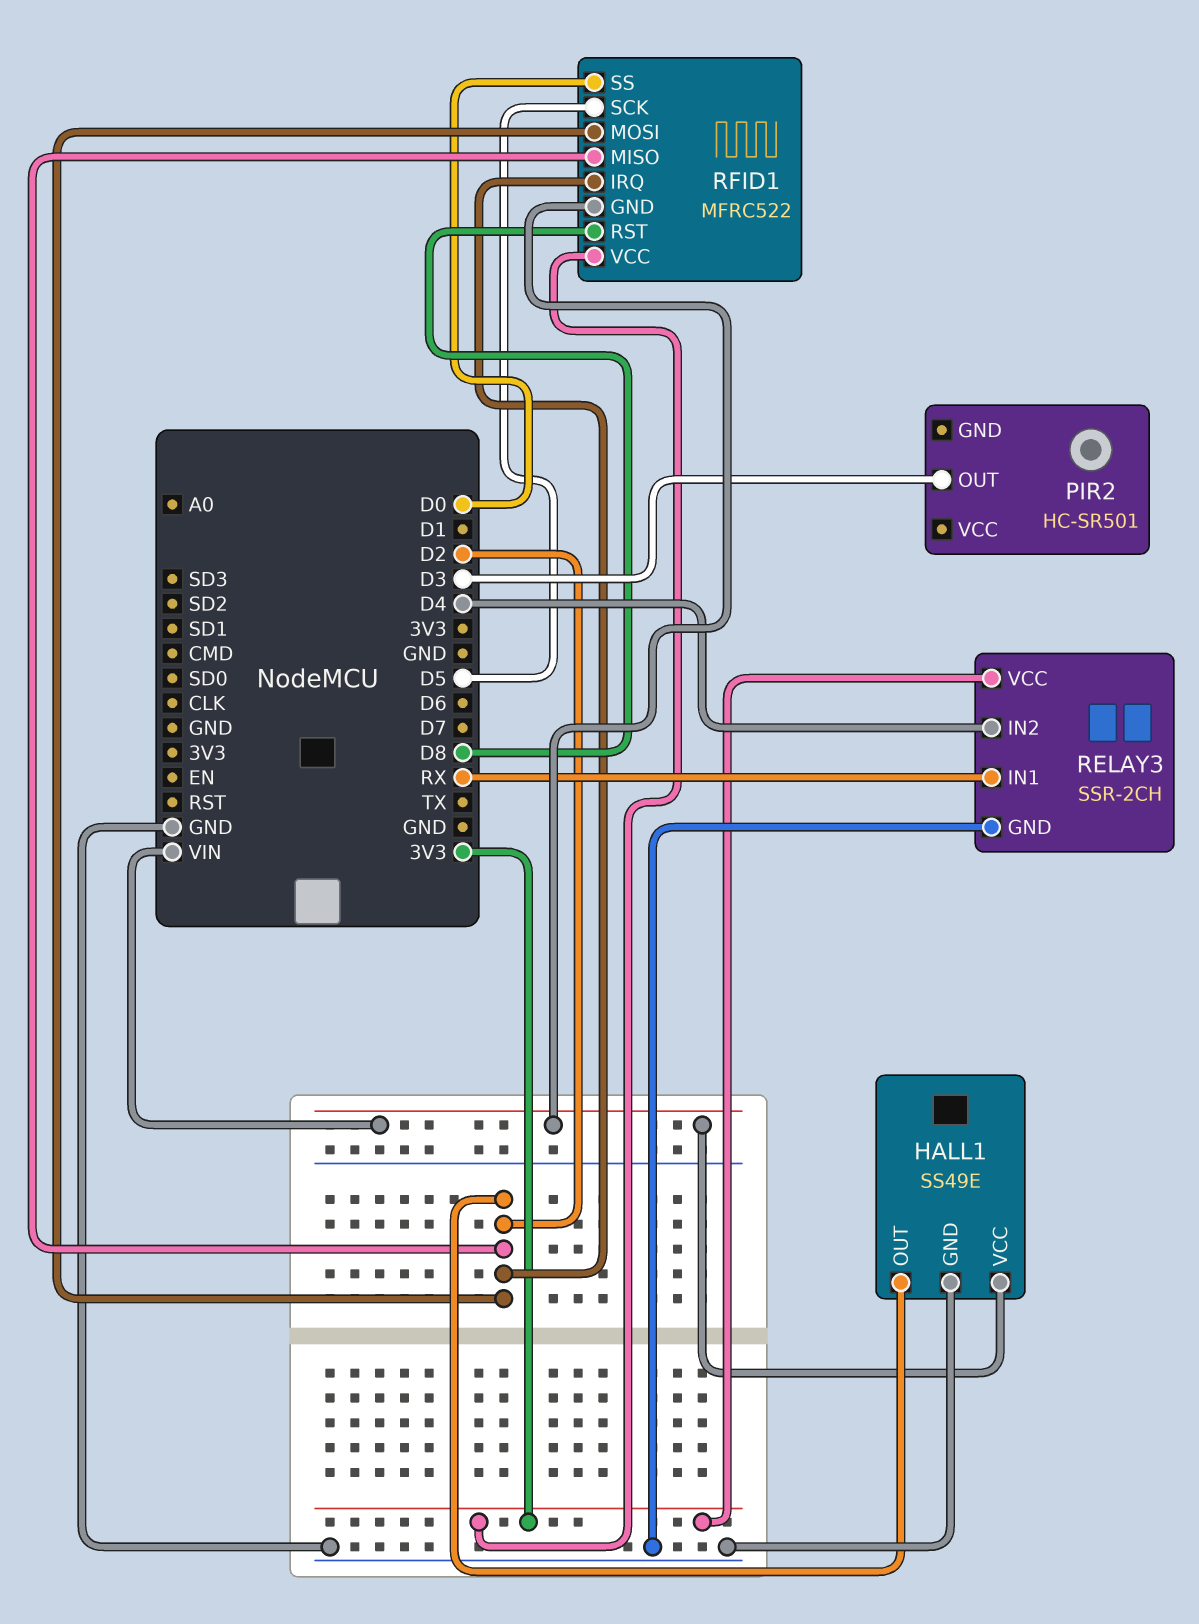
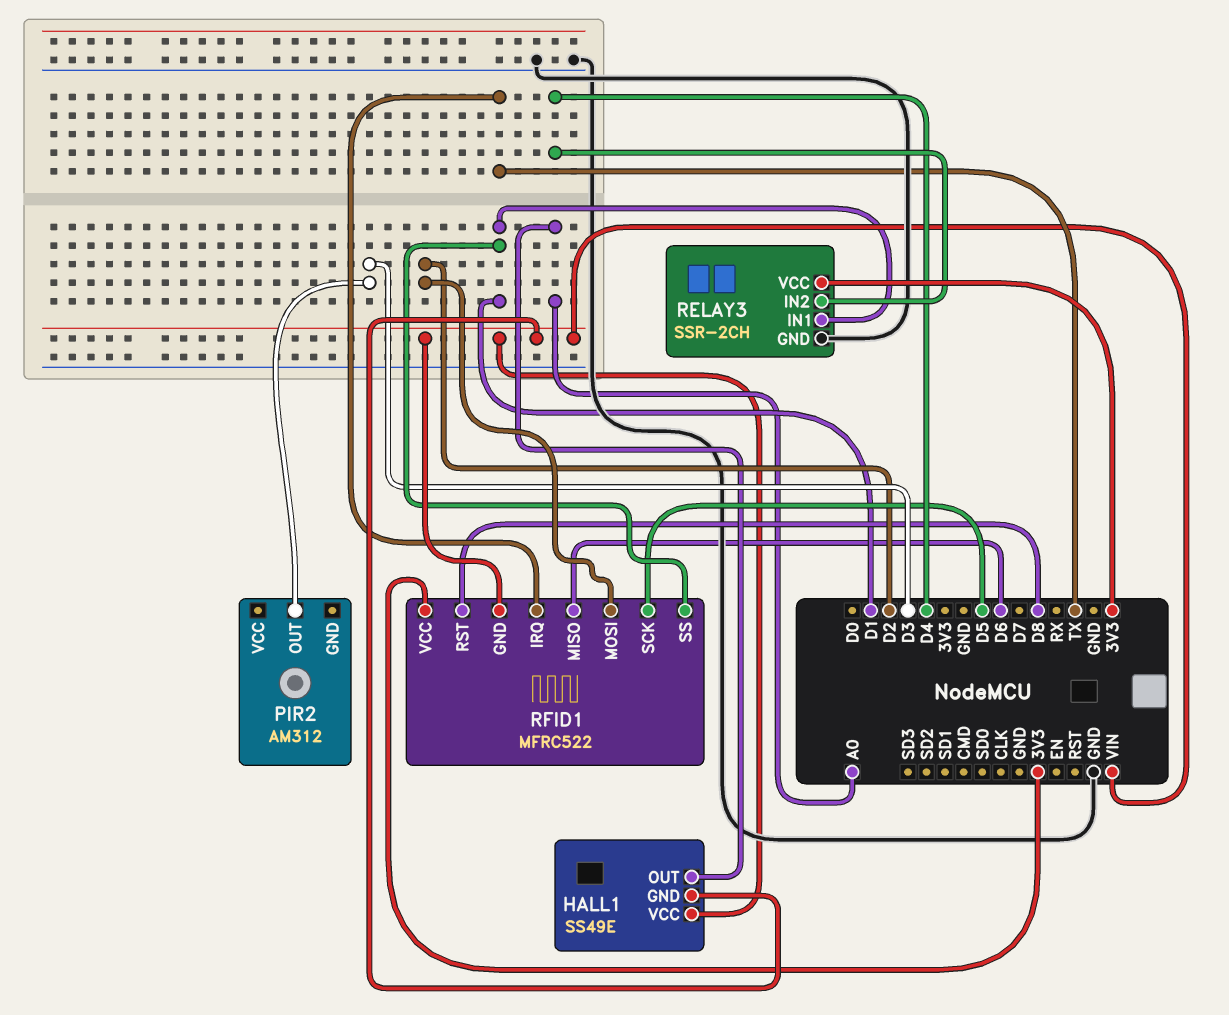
HALL1 pin GND: GND -> VIN
HALL1 pin OUT: D2 -> A0
PIR2: HC-SR501 -> AM312
RELAY3 pin IN1: RX -> D1
RFID1 pin IRQ: D2 -> TX
RFID1 pin MISO: D2 -> D6
RFID1 pin SS: D0 -> D1

